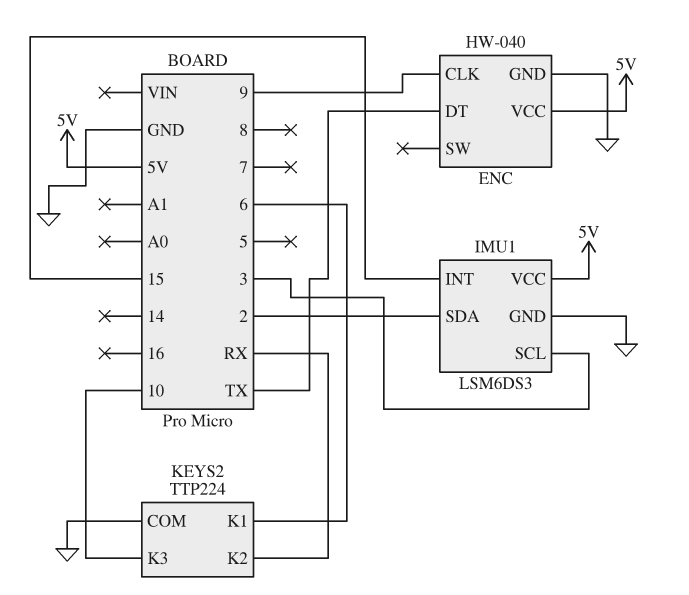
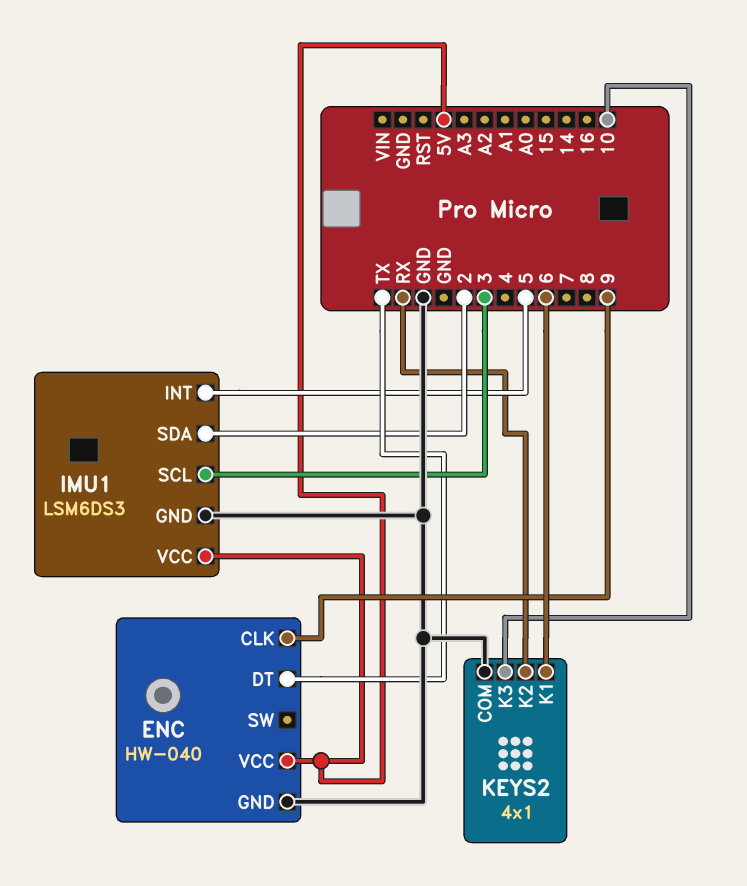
IMU1 pin INT: 15 -> 5
KEYS2: TTP224 -> 4x1

